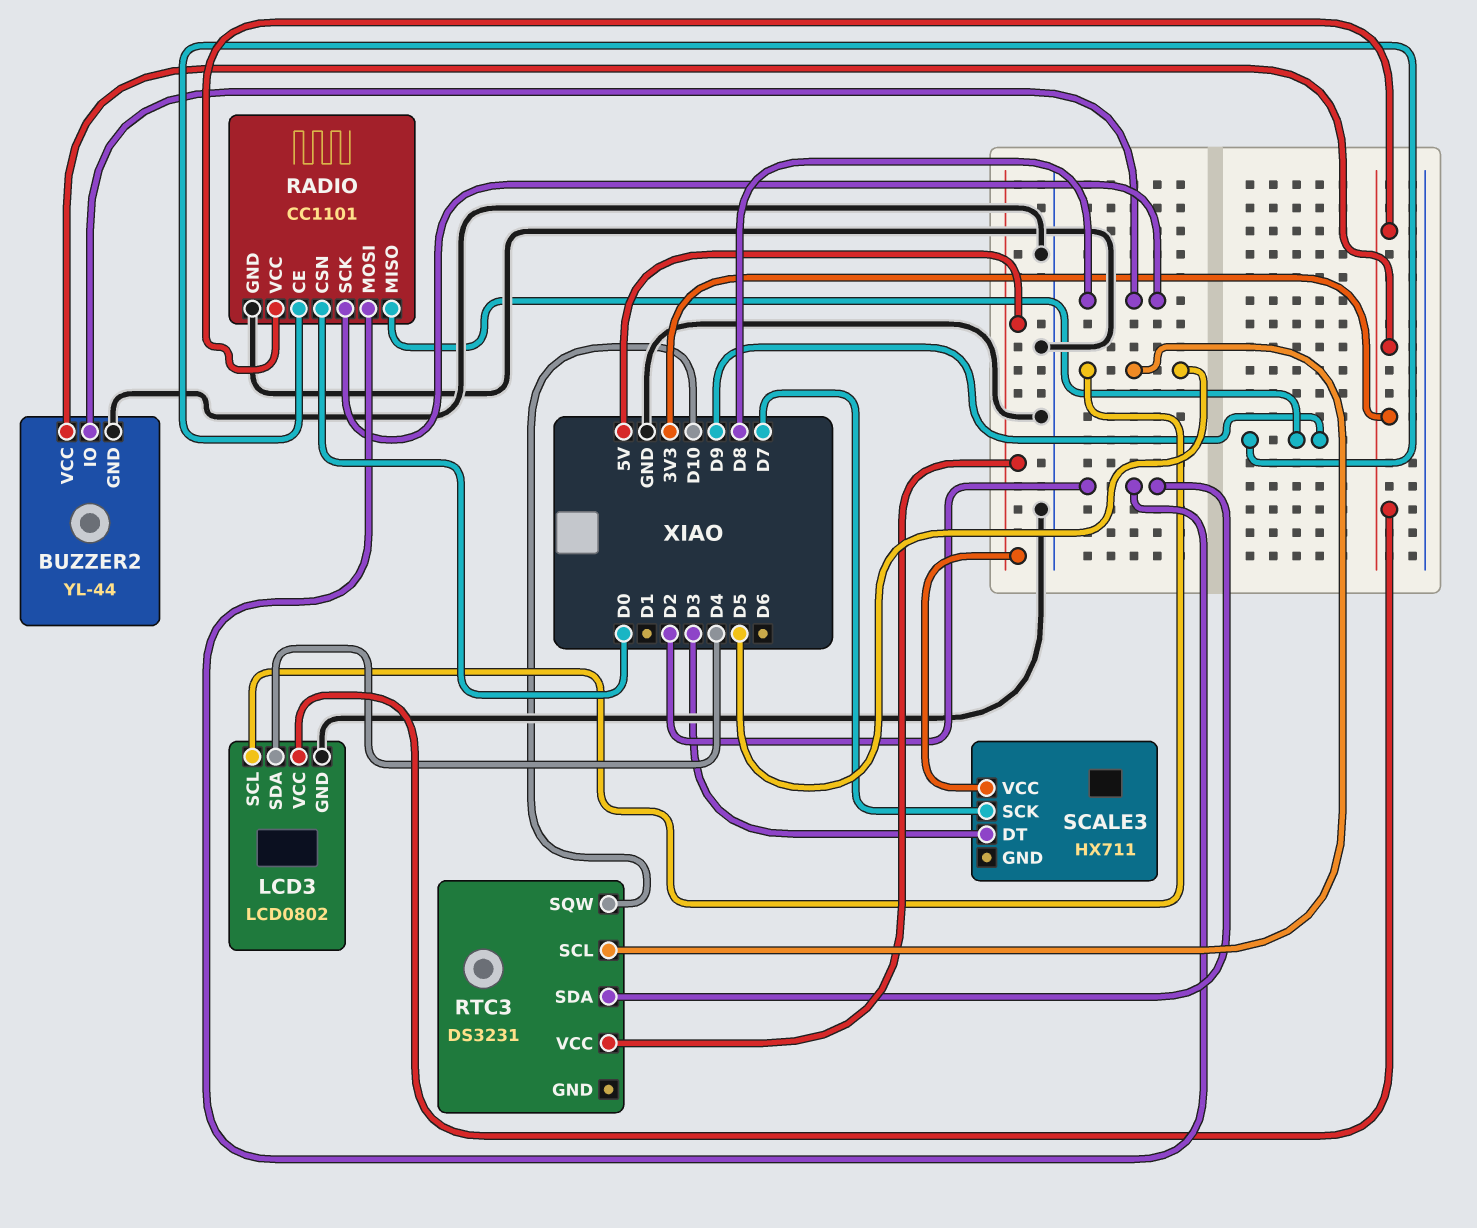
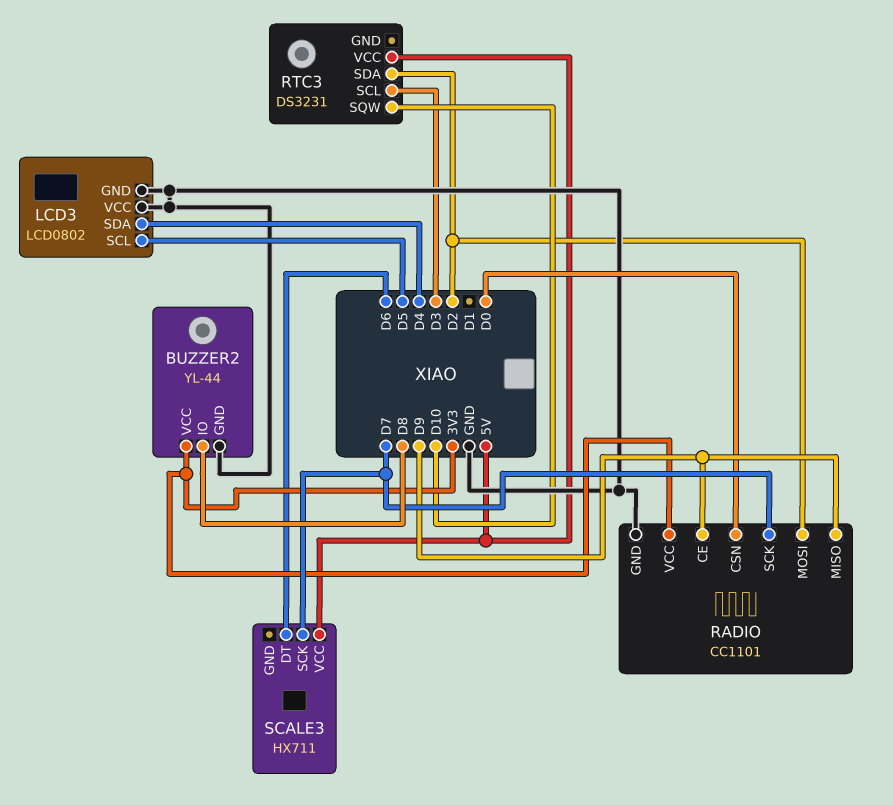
LCD3 pin VCC: 3V3 -> GND
RADIO pin SCK: D8 -> D7
RTC3 pin SCL: D5 -> D3
SCALE3 pin DT: D3 -> D6

